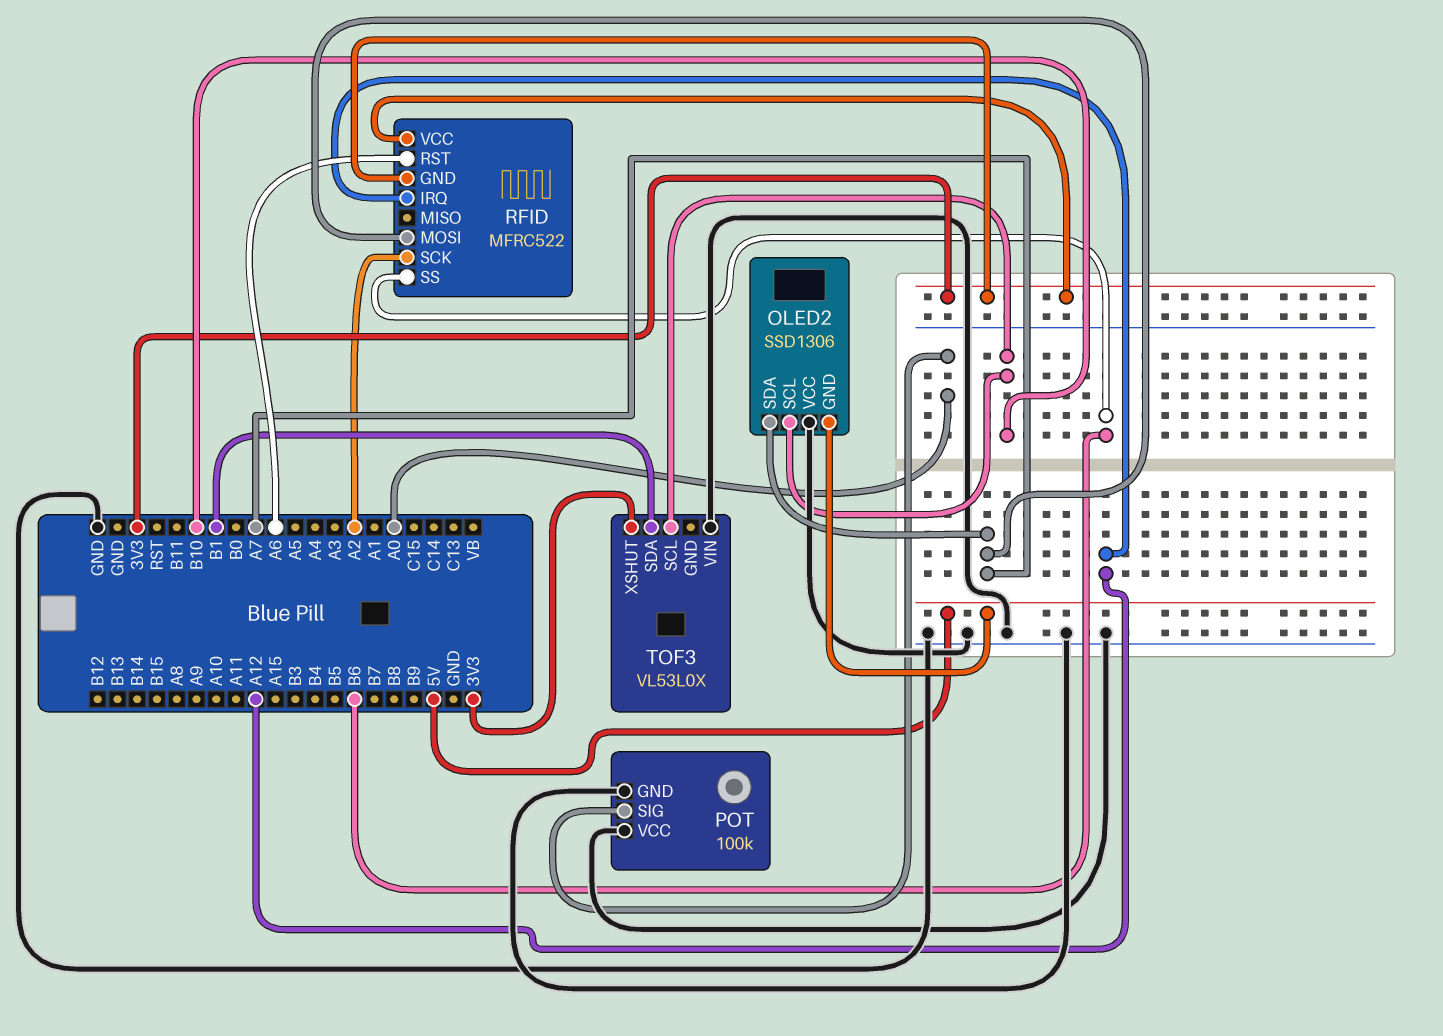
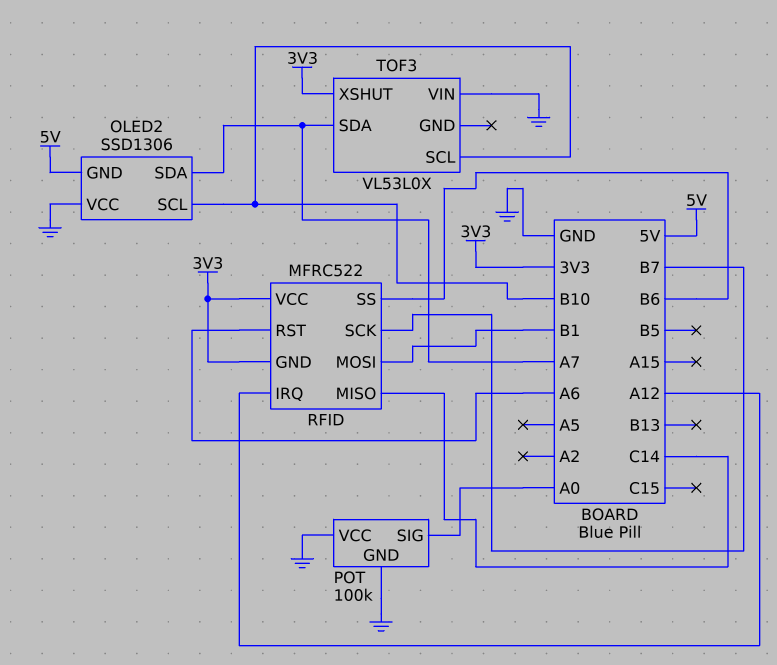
RFID pin MISO: none -> C14
RFID pin MOSI: A7 -> B1
RFID pin SCK: A2 -> B7
TOF3 pin SDA: B1 -> A7

